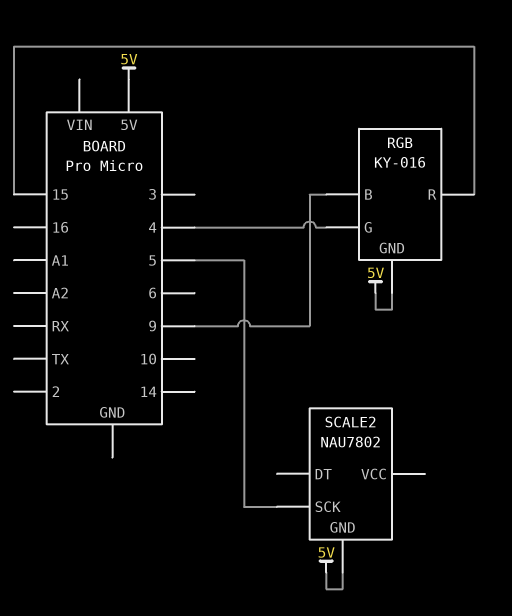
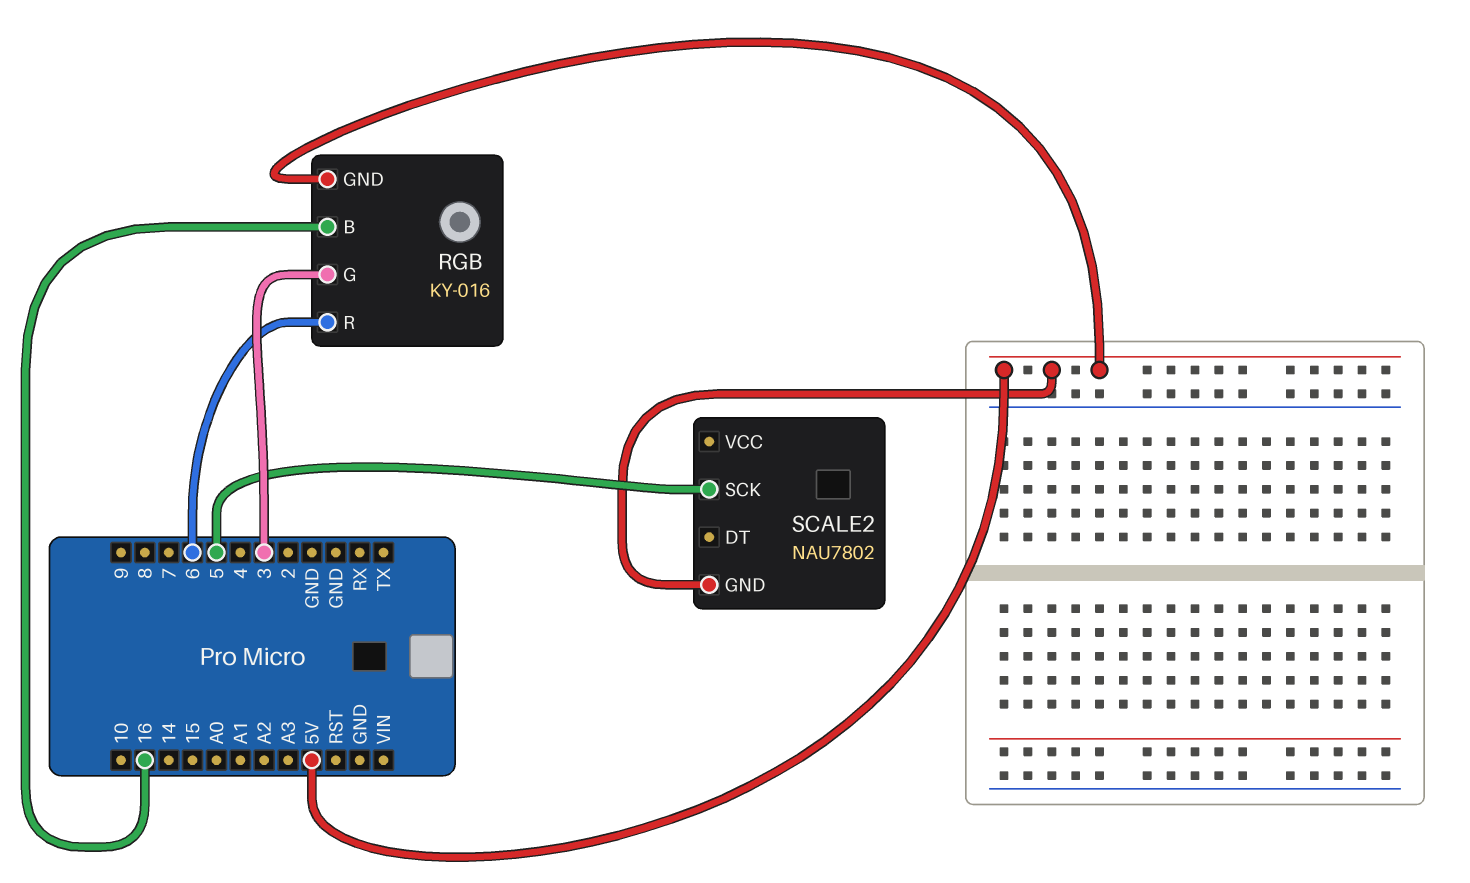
RGB pin B: 9 -> 16
RGB pin G: 4 -> 3
RGB pin R: 15 -> 6

